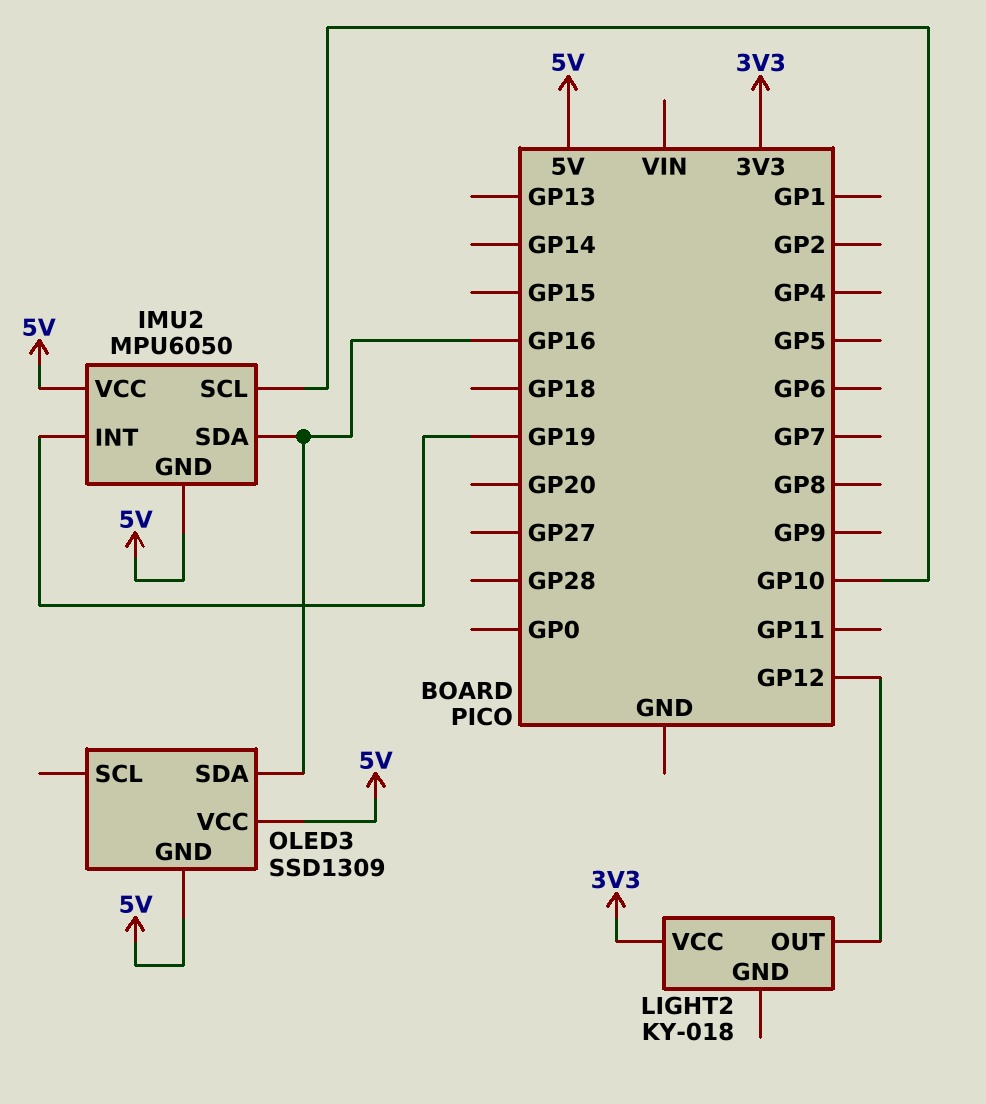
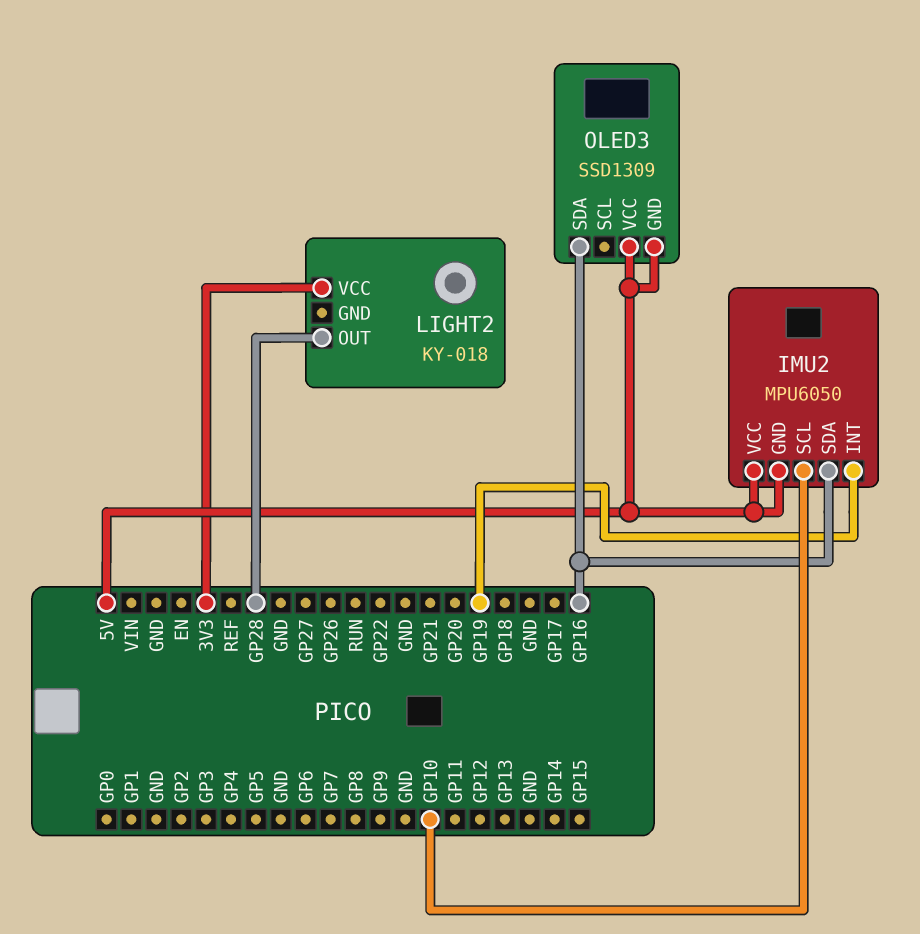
LIGHT2 pin OUT: GP12 -> GP28

